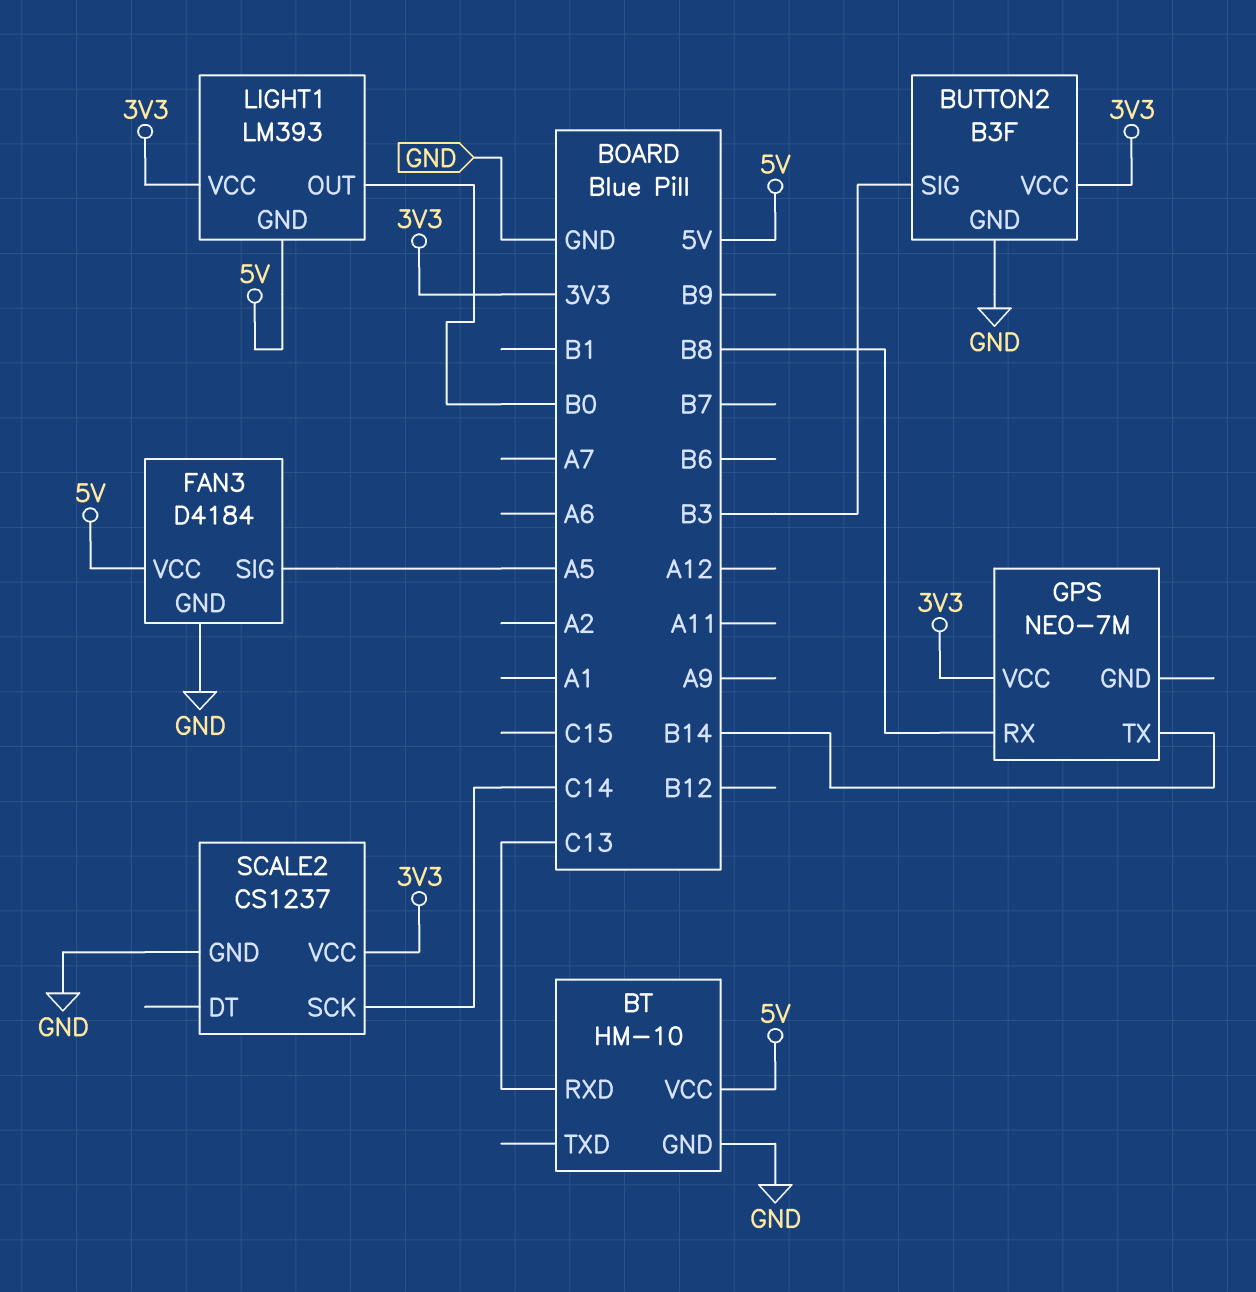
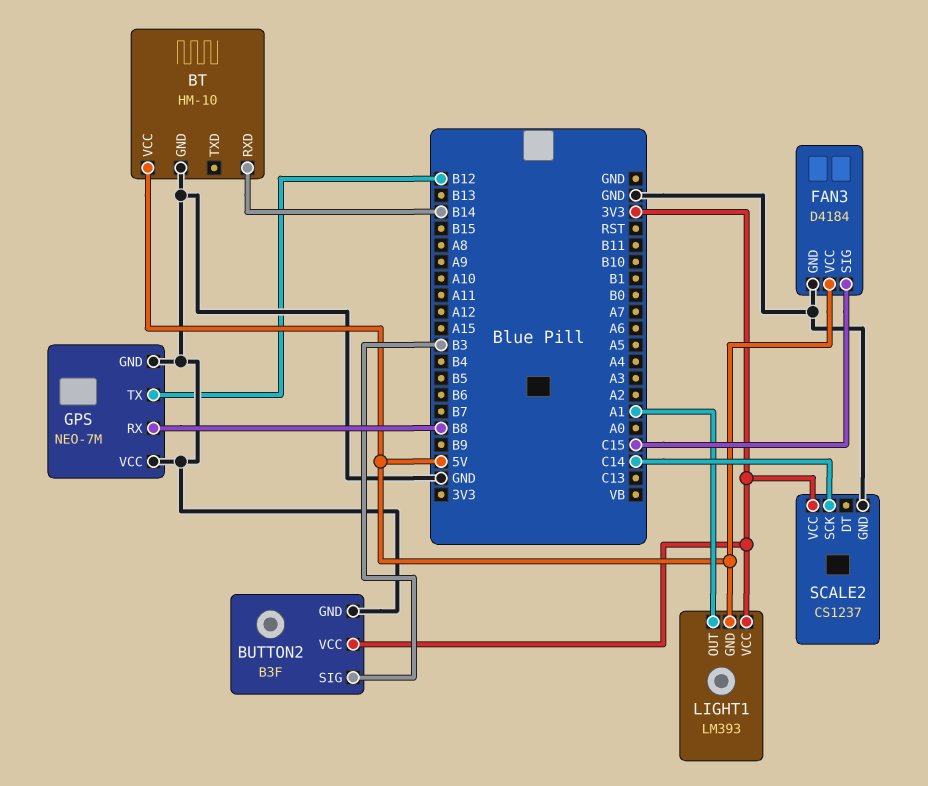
BT pin RXD: C13 -> B14
FAN3 pin SIG: A5 -> C15
GPS pin GND: none -> GND
GPS pin TX: B14 -> B12
GPS pin VCC: 3V3 -> GND
LIGHT1 pin OUT: B0 -> A1

